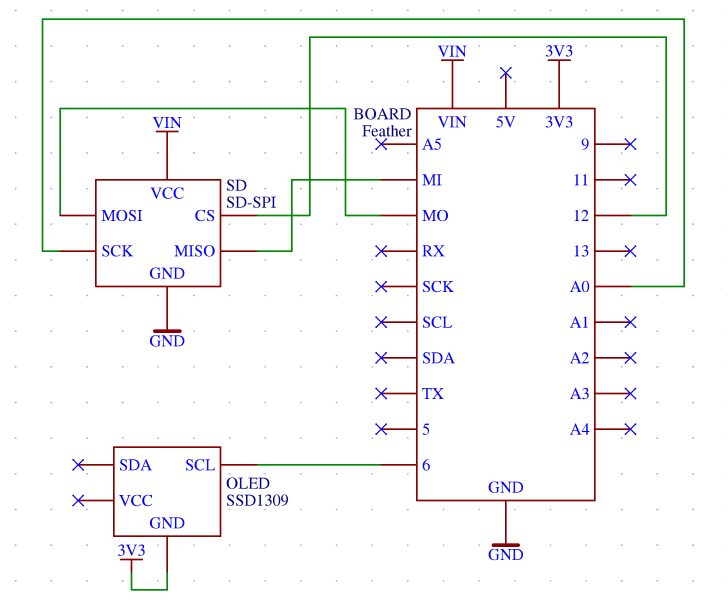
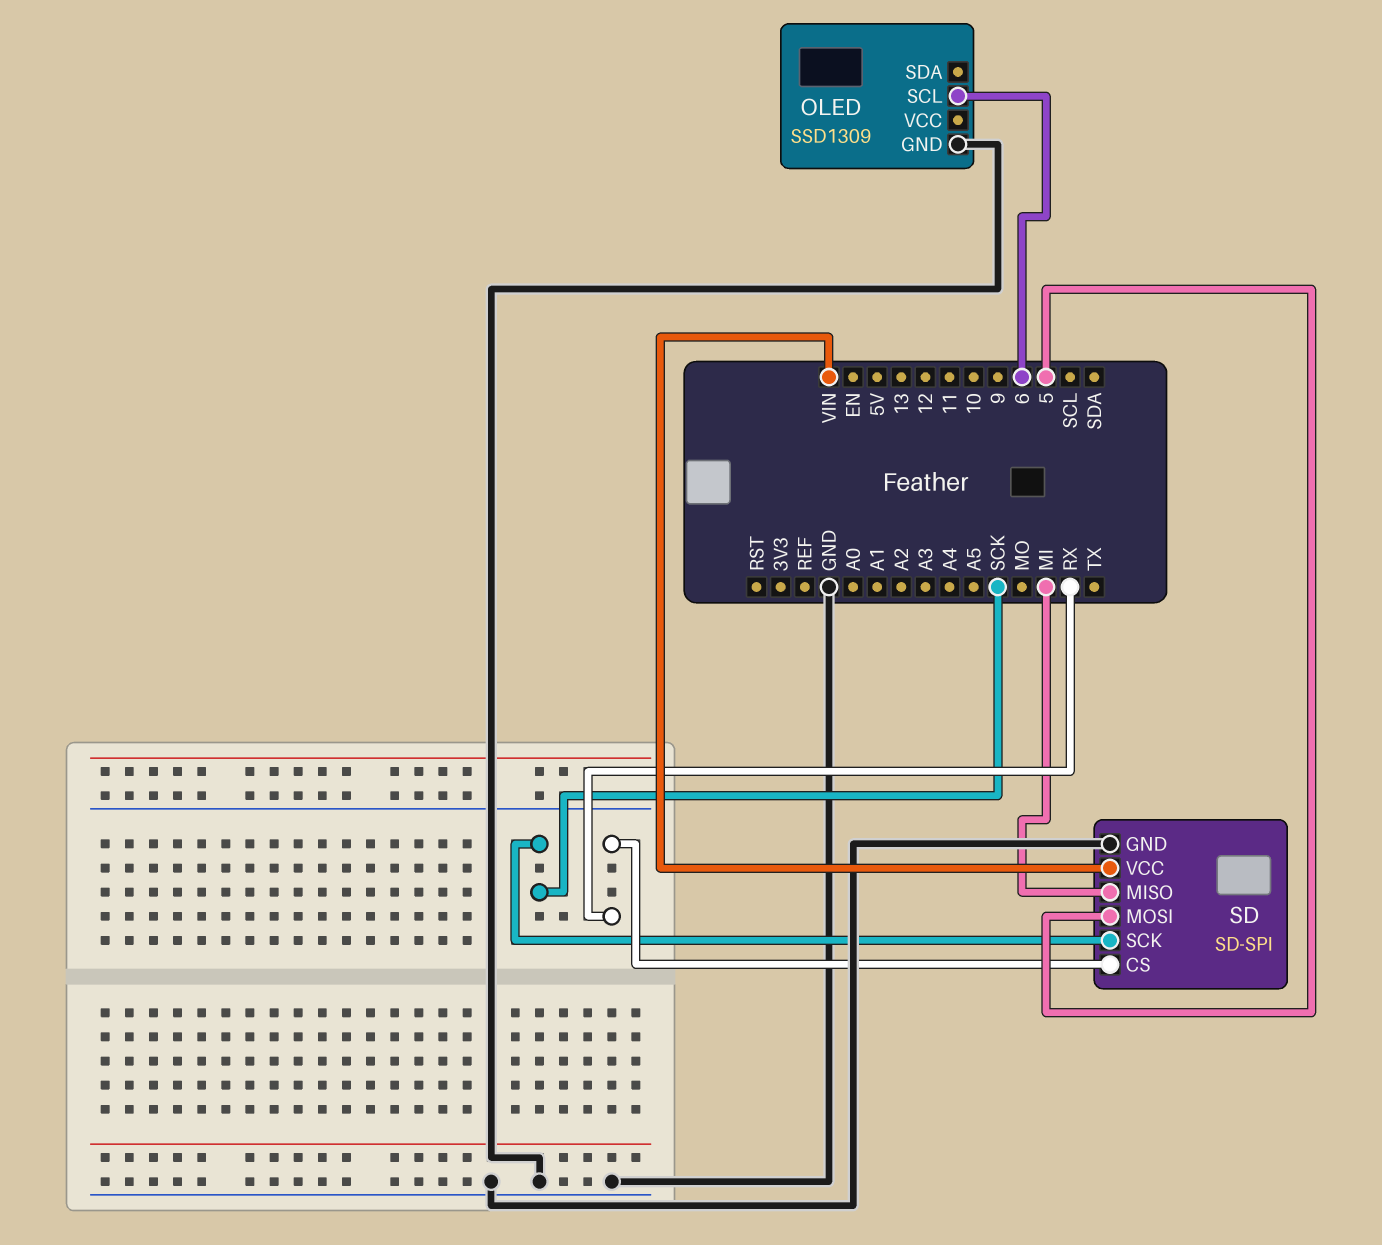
OLED pin GND: 3V3 -> GND
SD pin CS: 12 -> RX
SD pin MOSI: MO -> 5
SD pin SCK: A0 -> SCK

